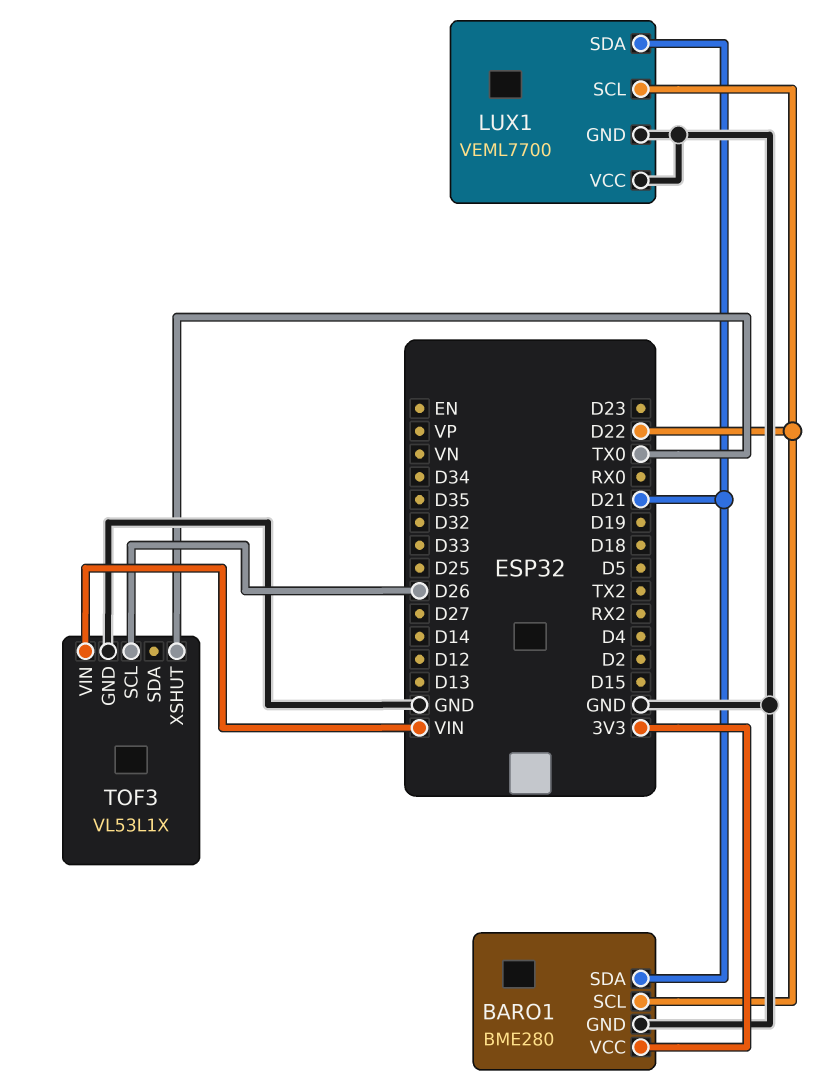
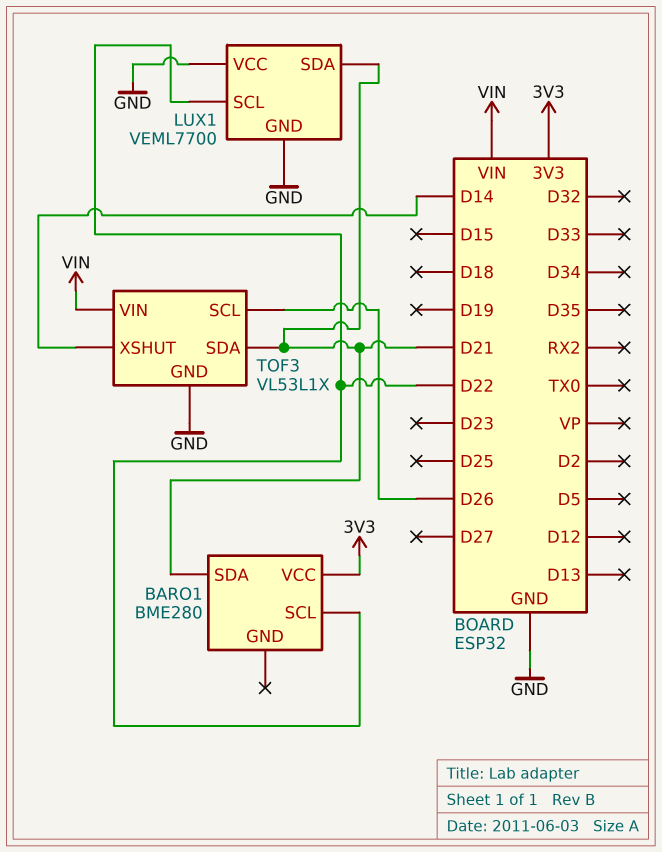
BARO1 pin GND: GND -> none
TOF3 pin SDA: none -> D21
TOF3 pin XSHUT: TX0 -> D14

